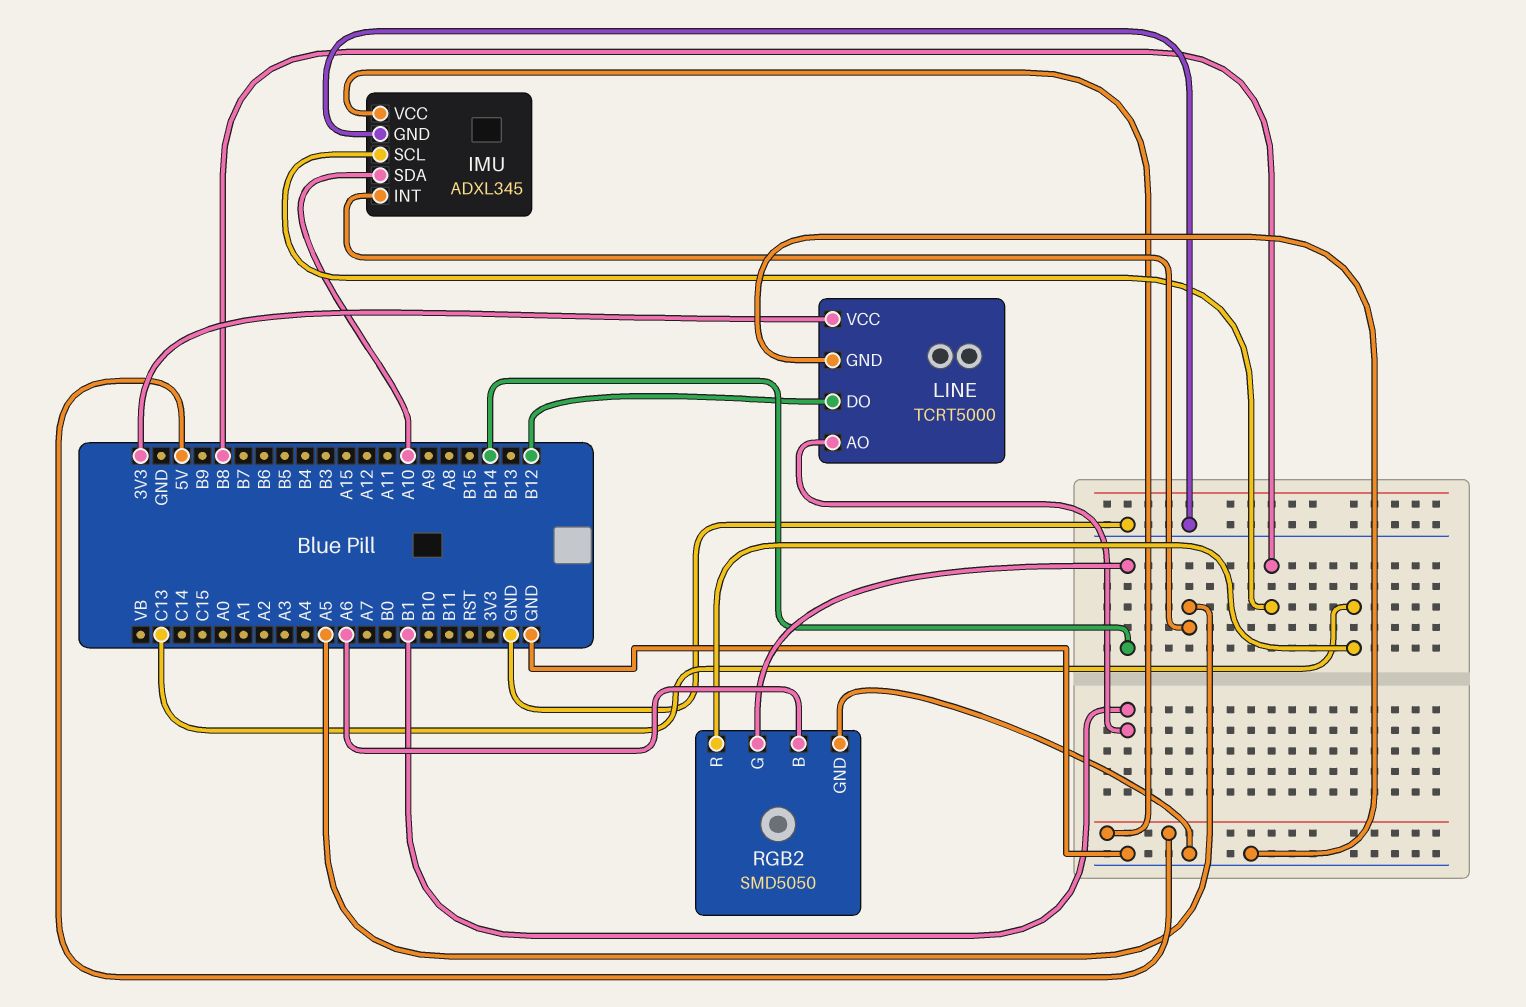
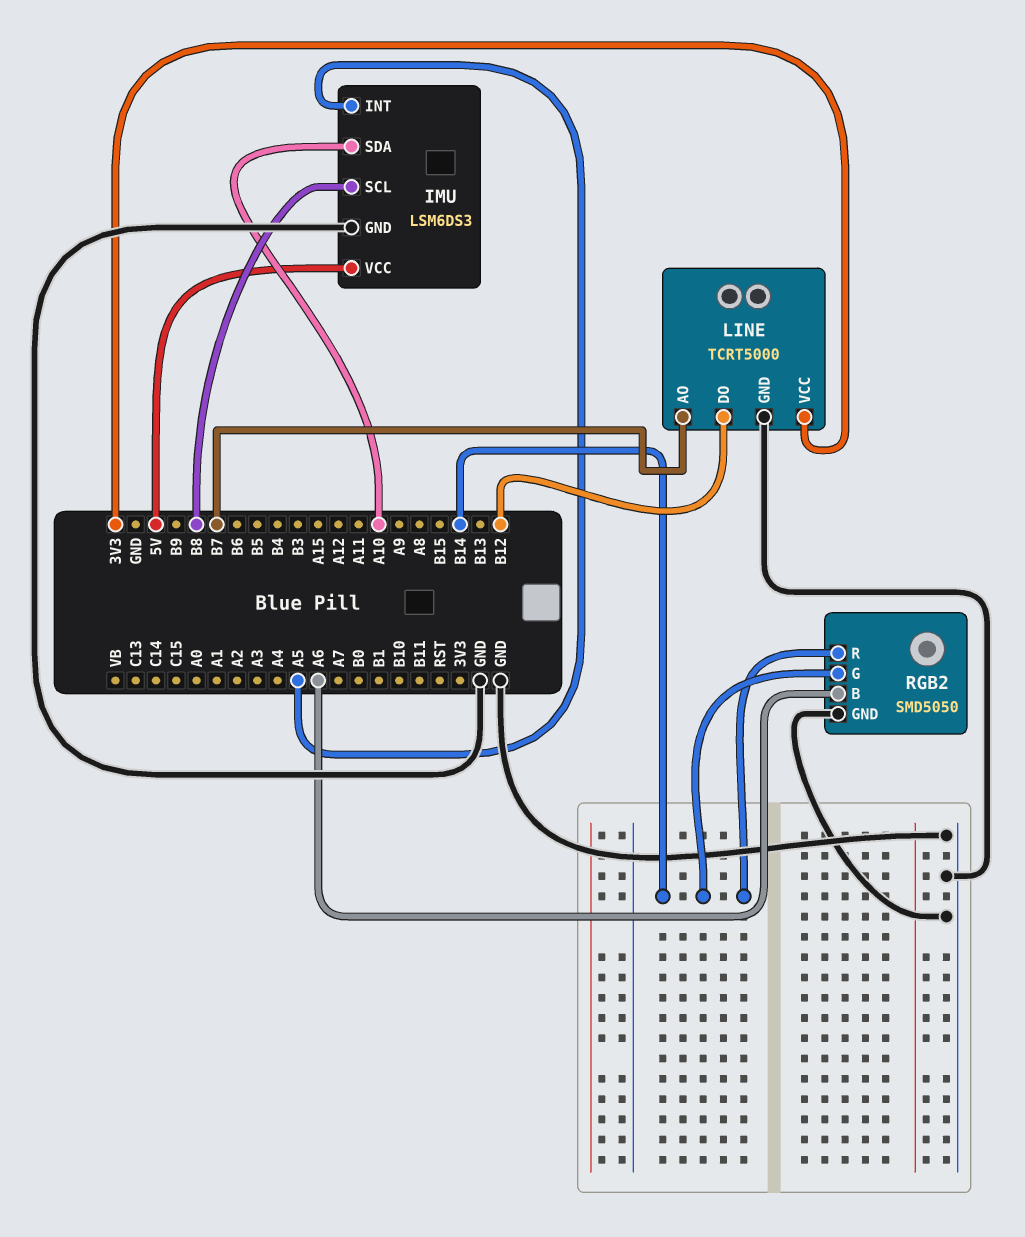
IMU: ADXL345 -> LSM6DS3
LINE pin AO: B1 -> B7
RGB2 pin R: C13 -> B14

